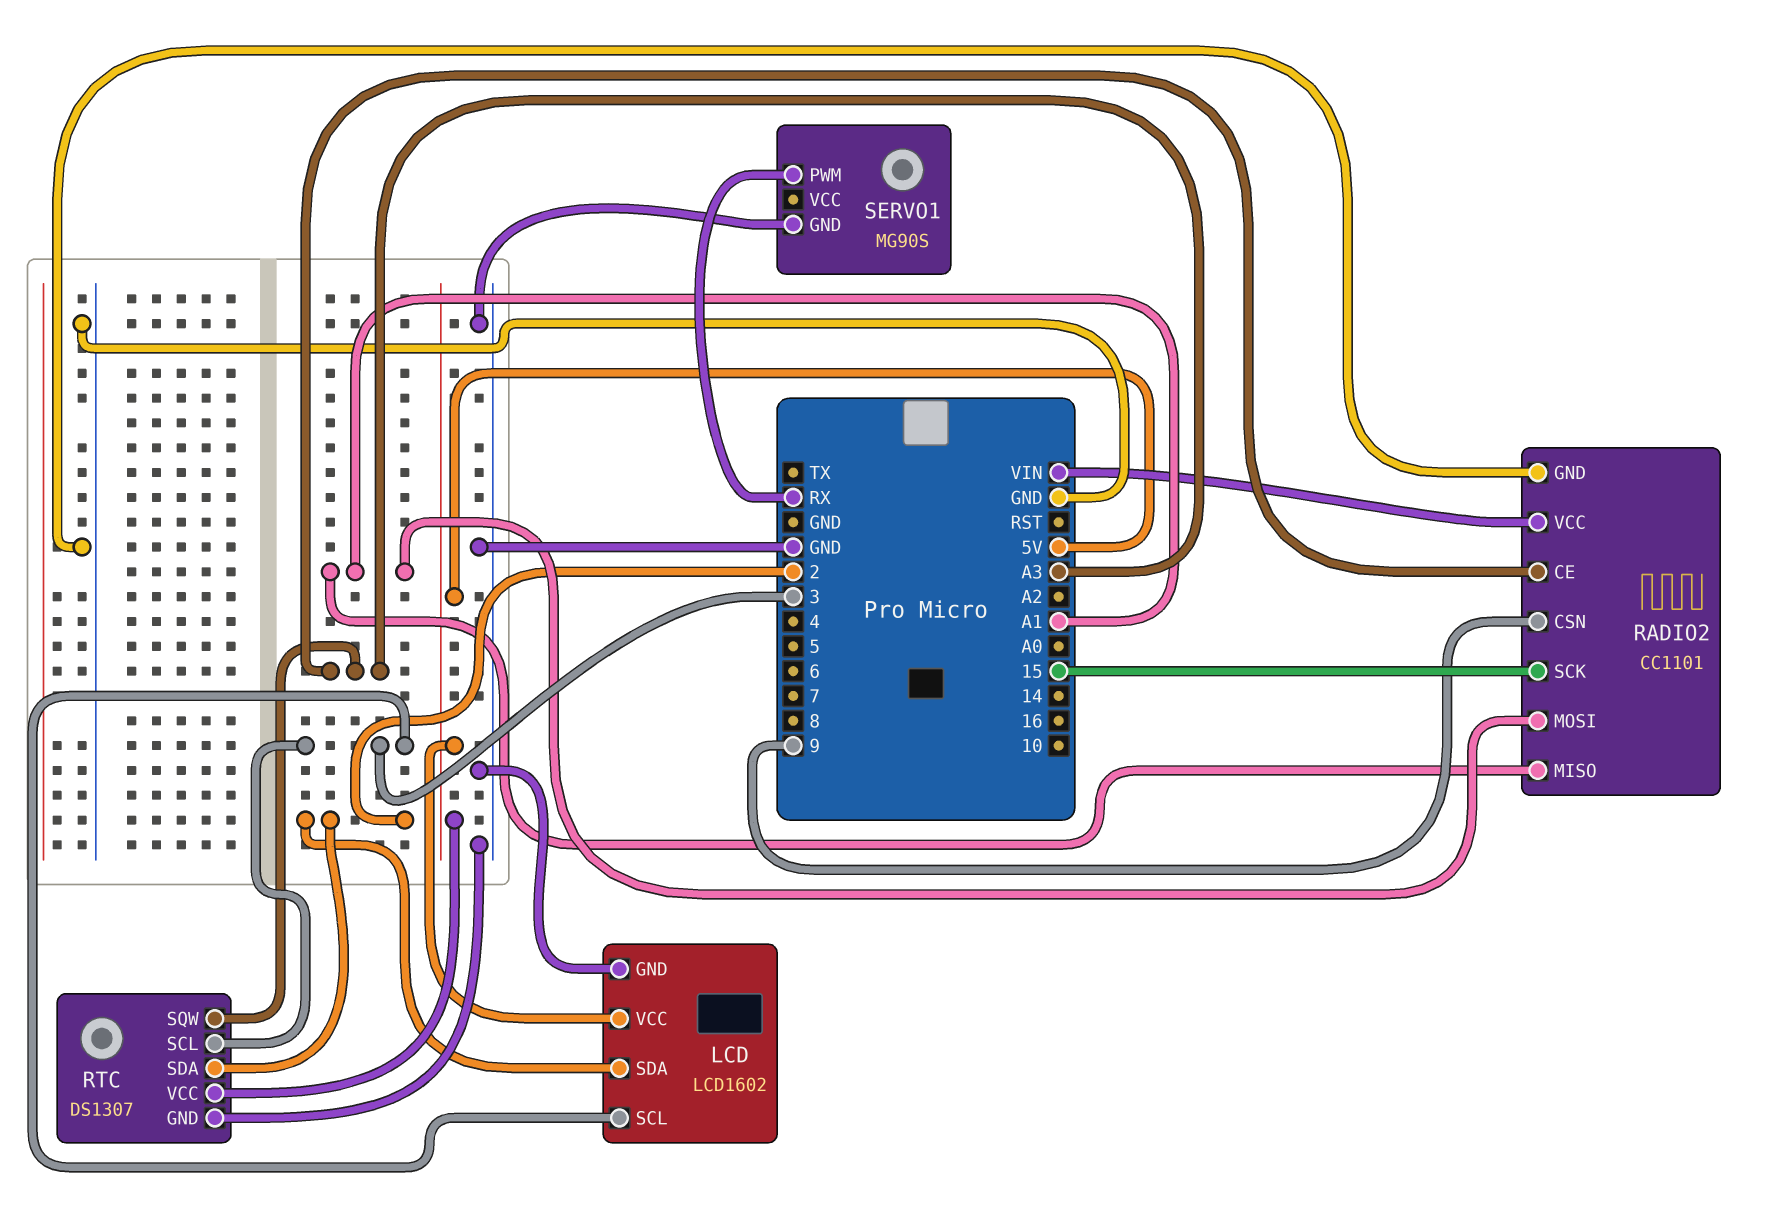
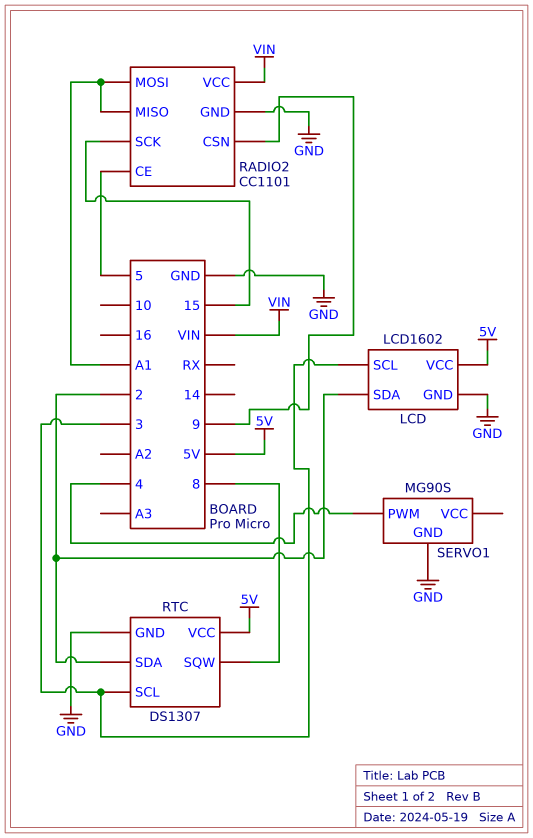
RADIO2 pin CE: A3 -> 5
RTC pin SQW: A3 -> 8
SERVO1 pin PWM: RX -> 4

